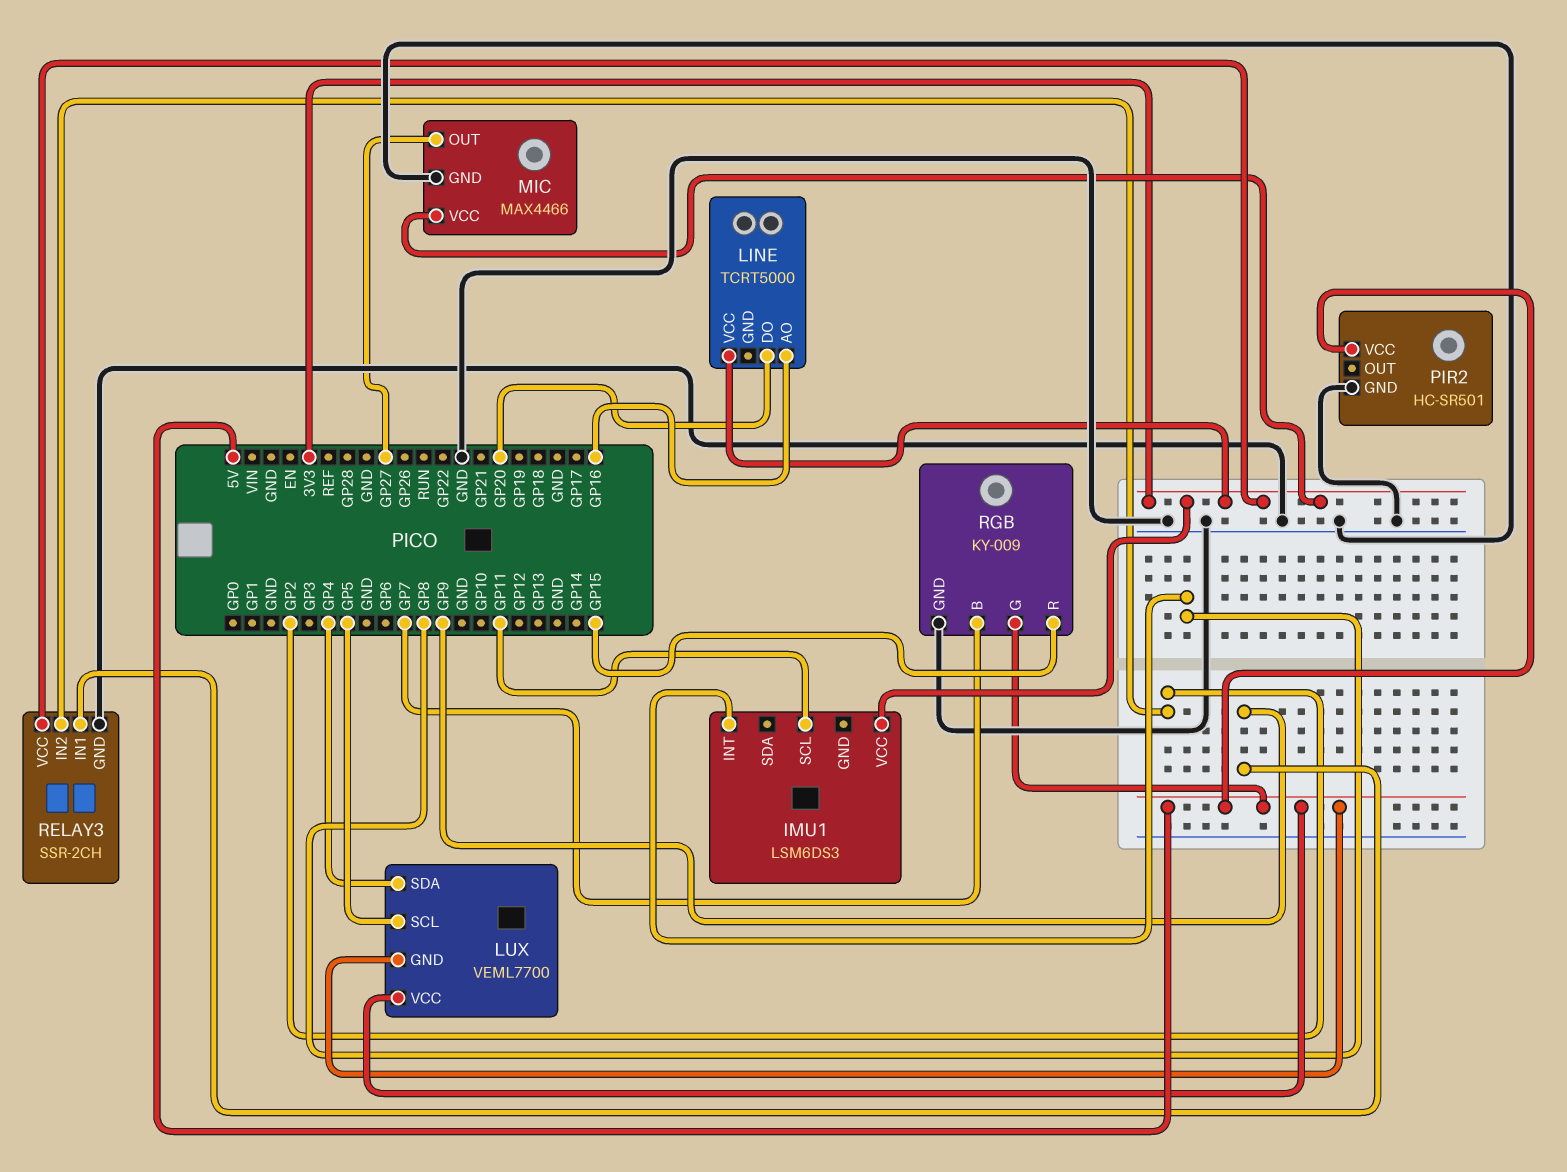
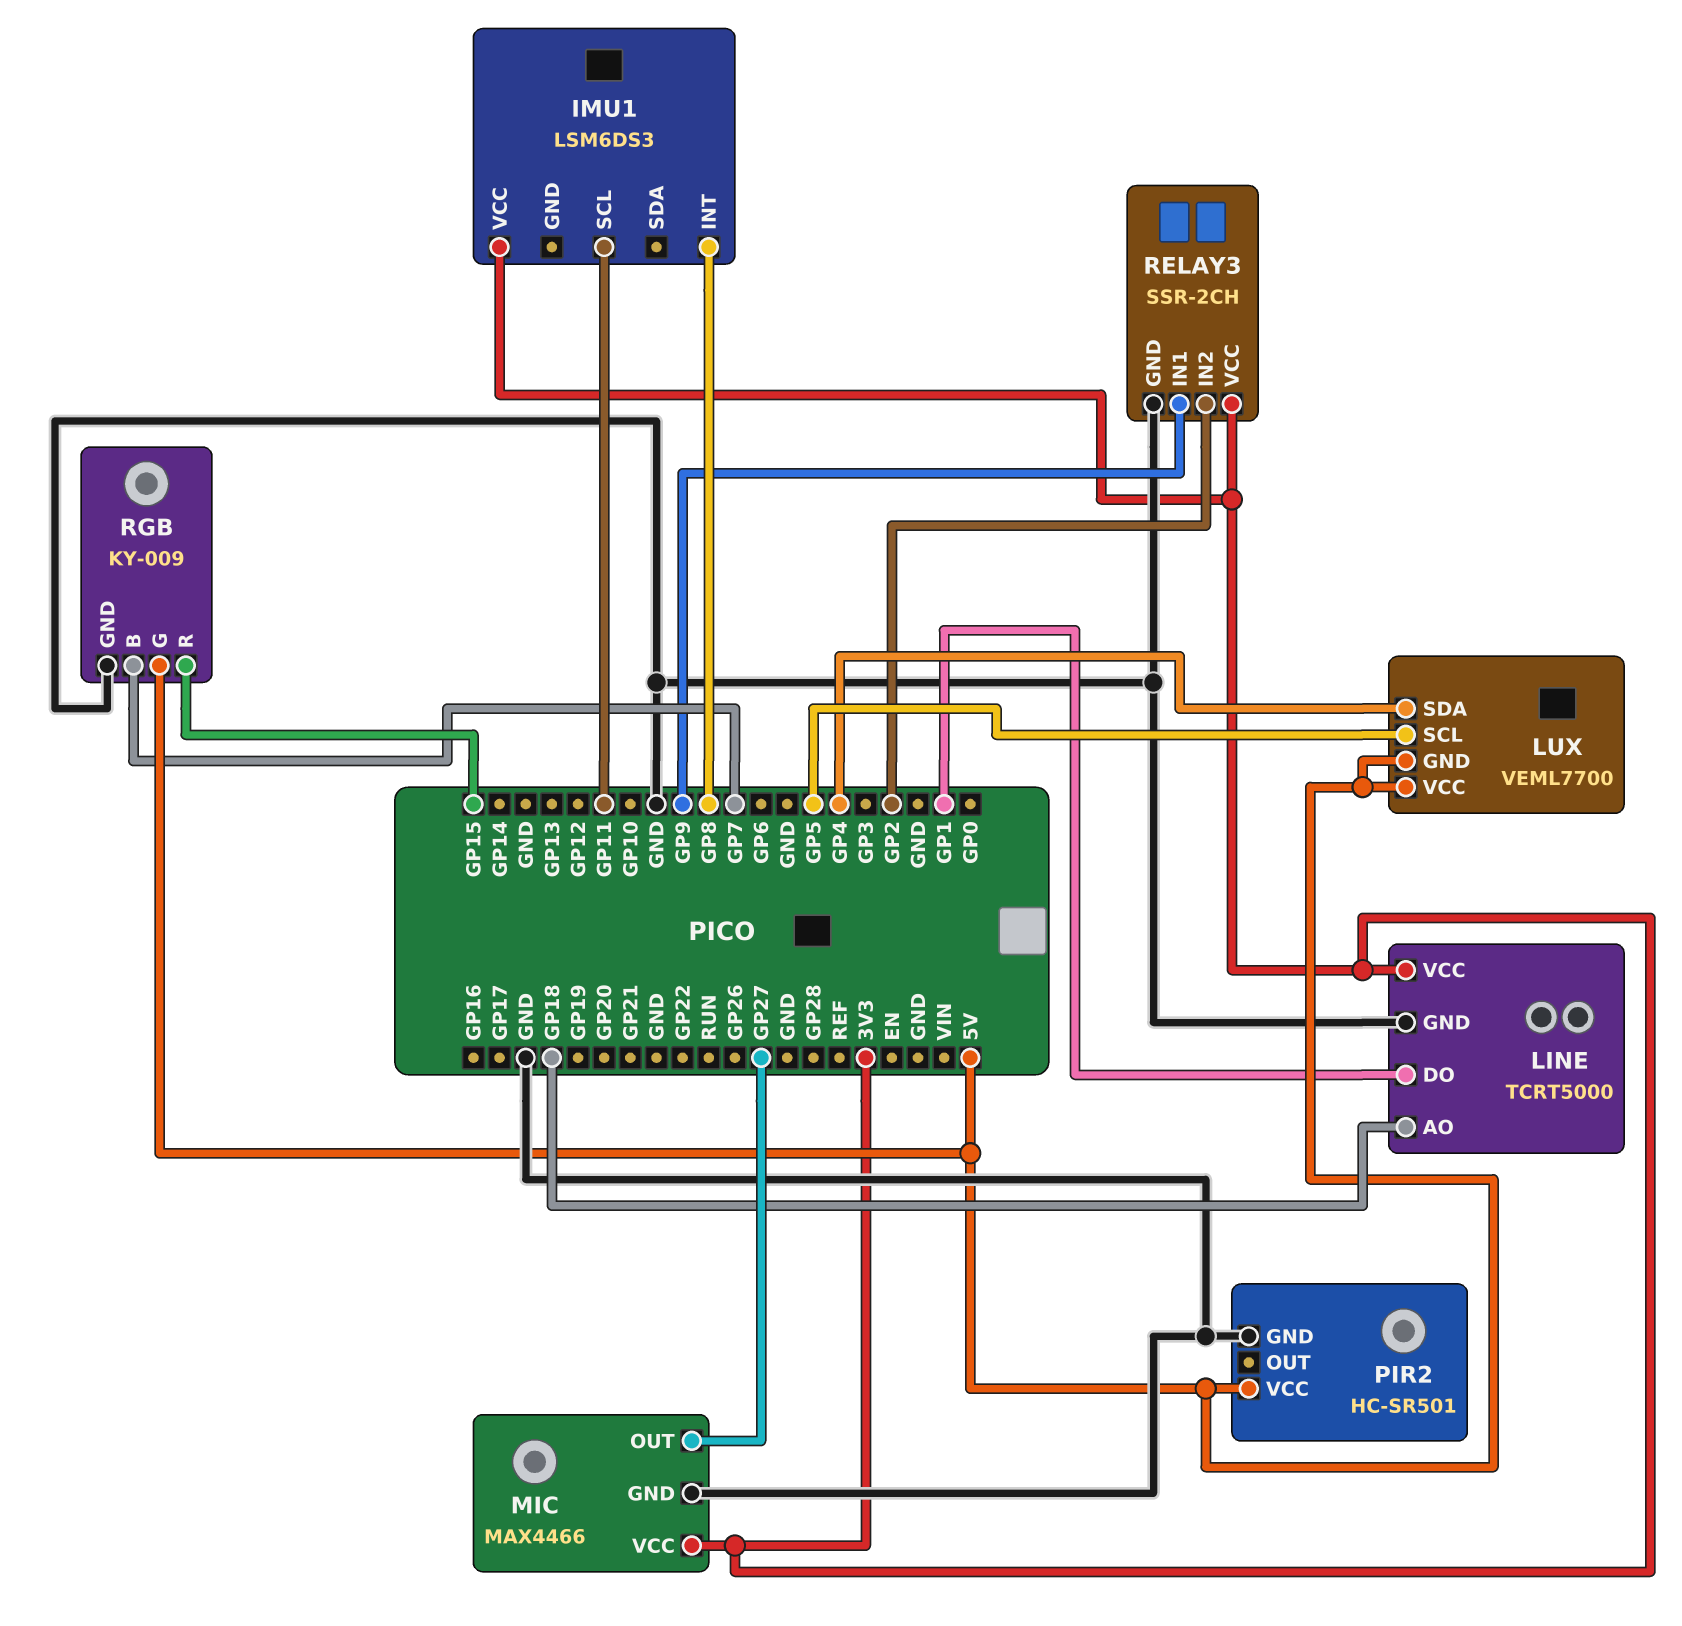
LINE pin AO: GP16 -> GP18
LINE pin DO: GP20 -> GP1
LINE pin GND: none -> GND

